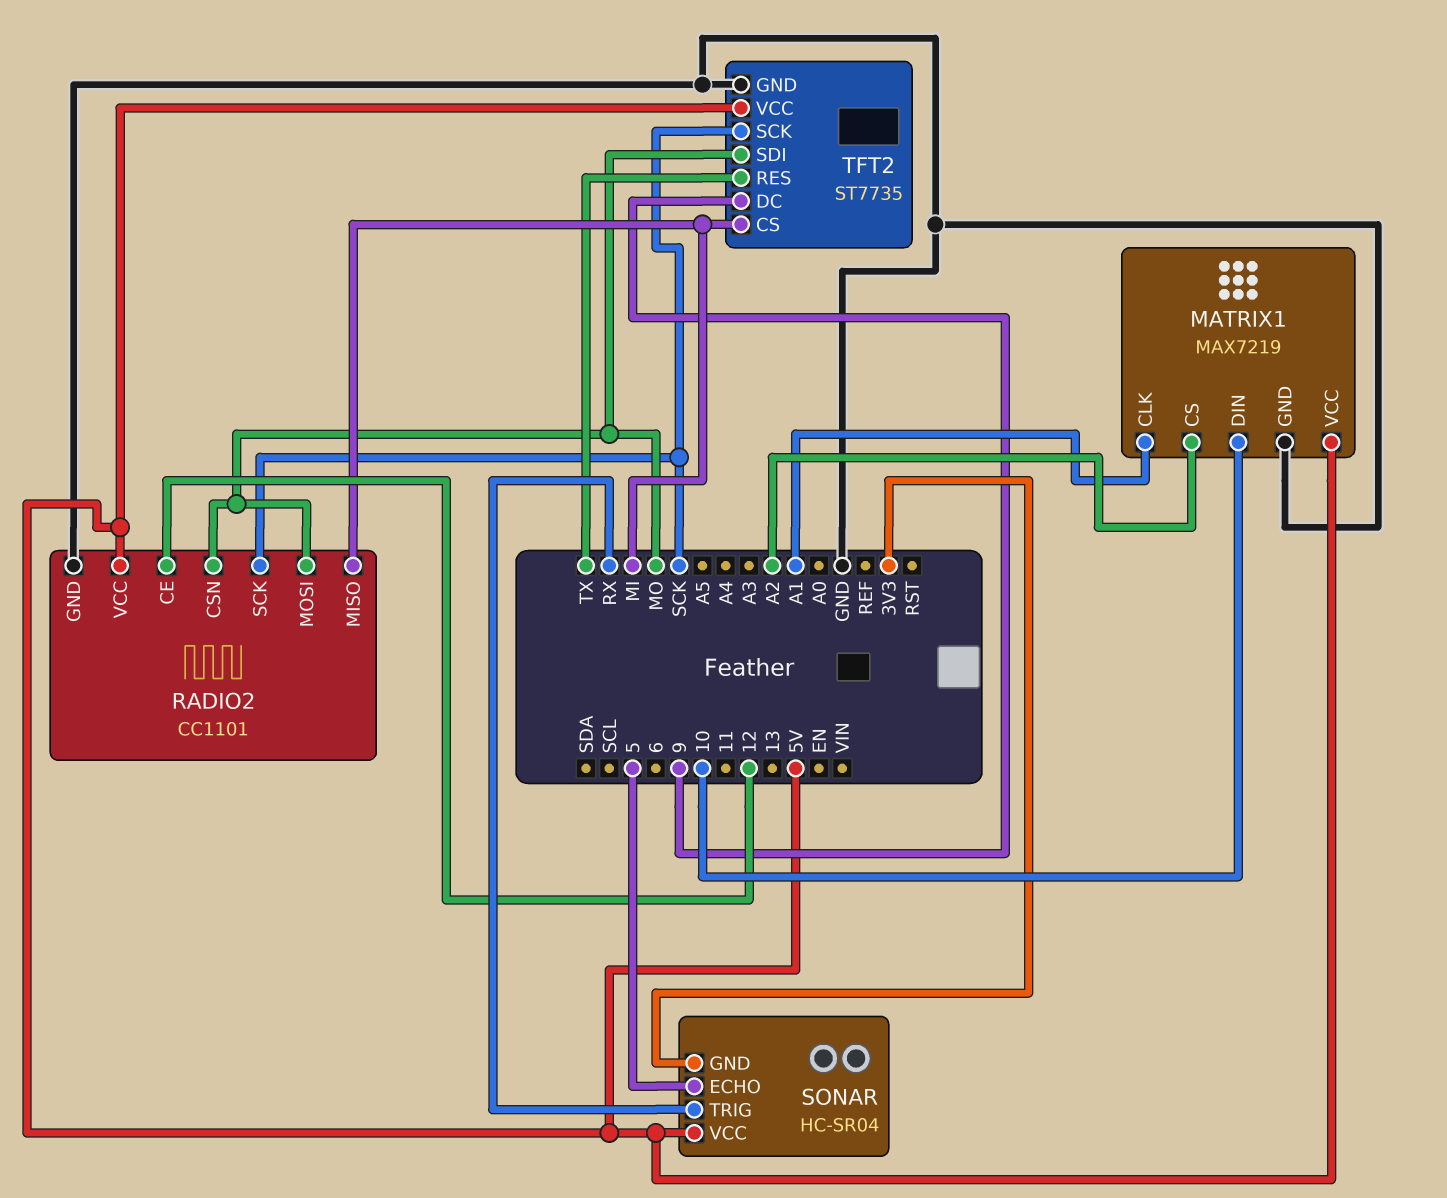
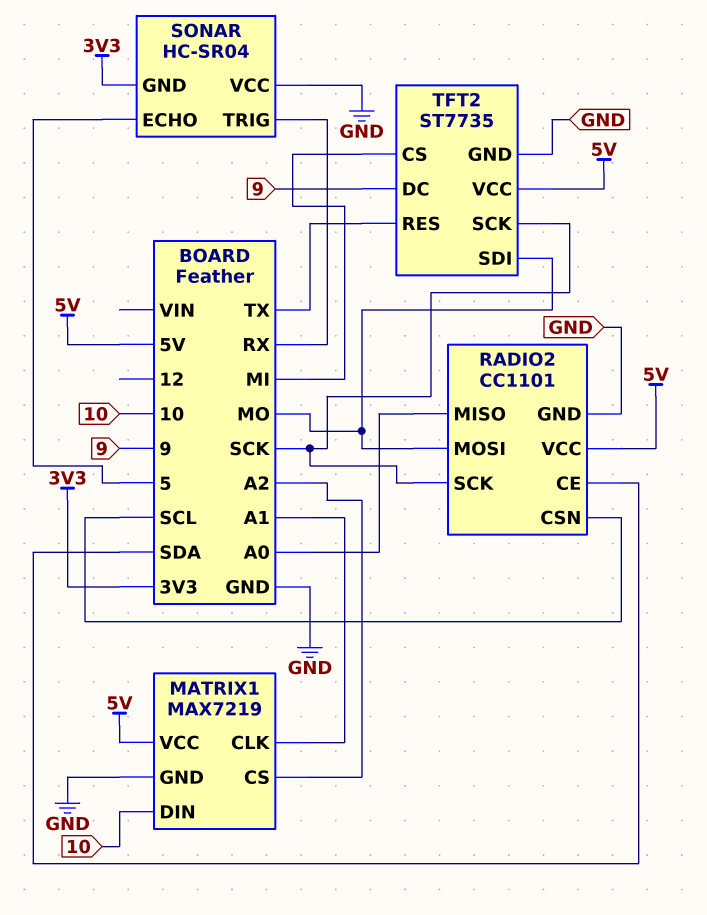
RADIO2 pin CE: 12 -> SDA
RADIO2 pin CSN: MO -> SCL
RADIO2 pin MISO: MI -> A0
SONAR pin VCC: 5V -> GND

